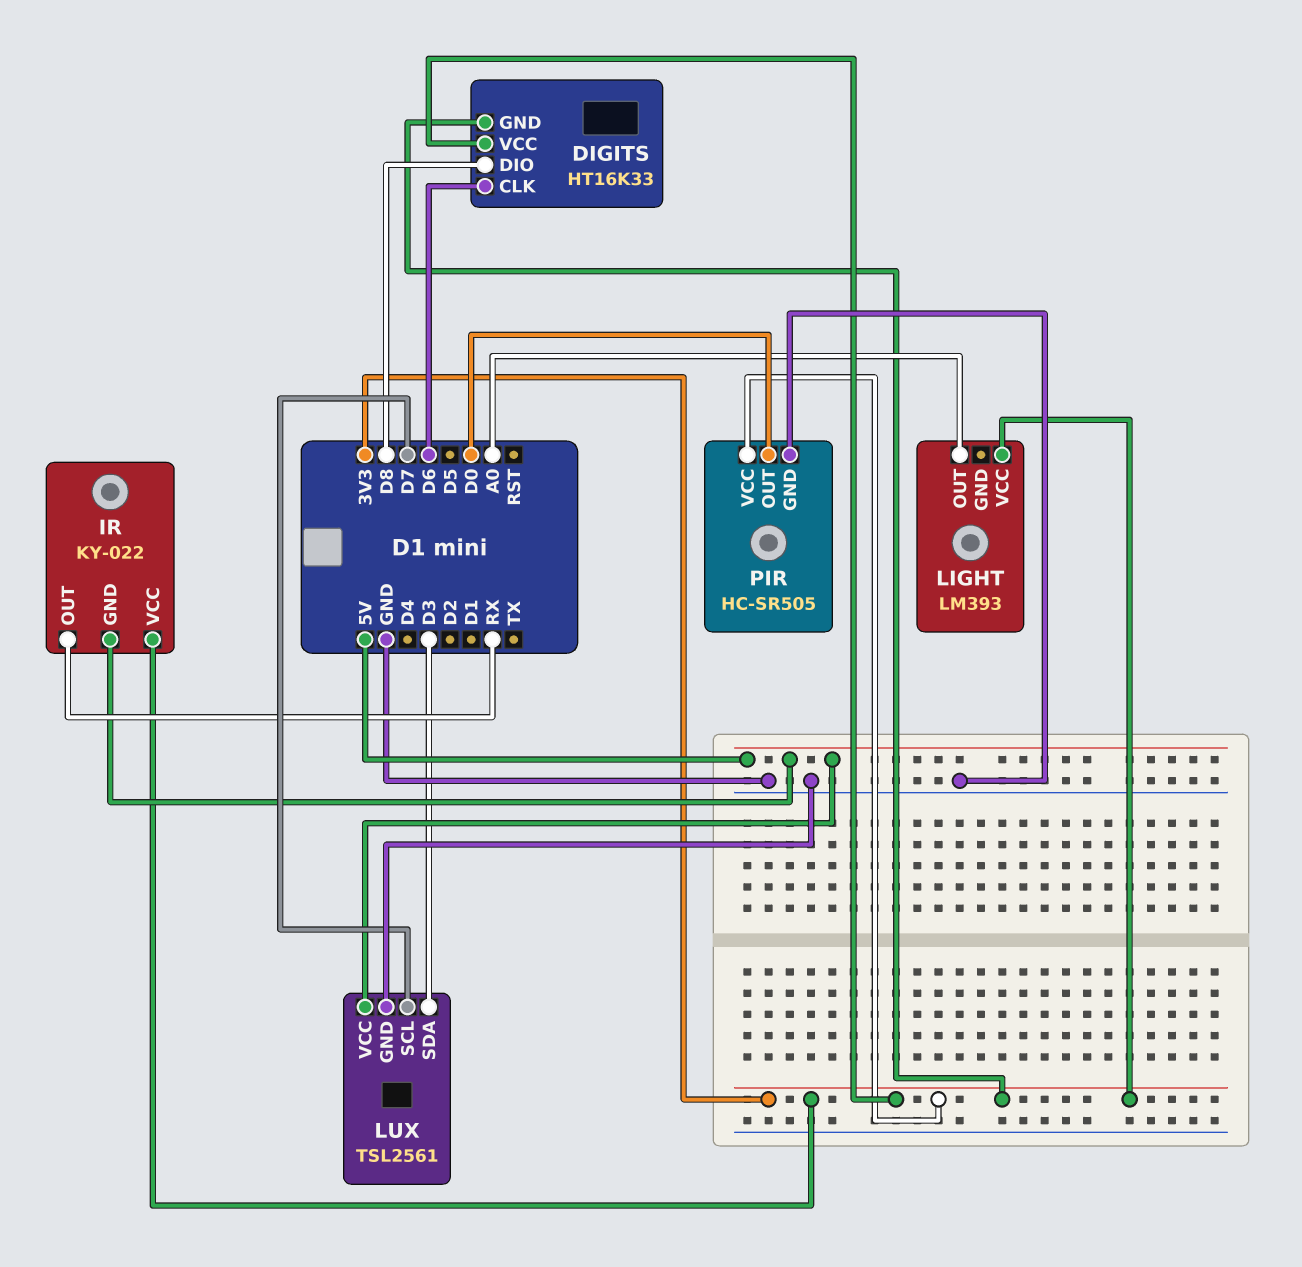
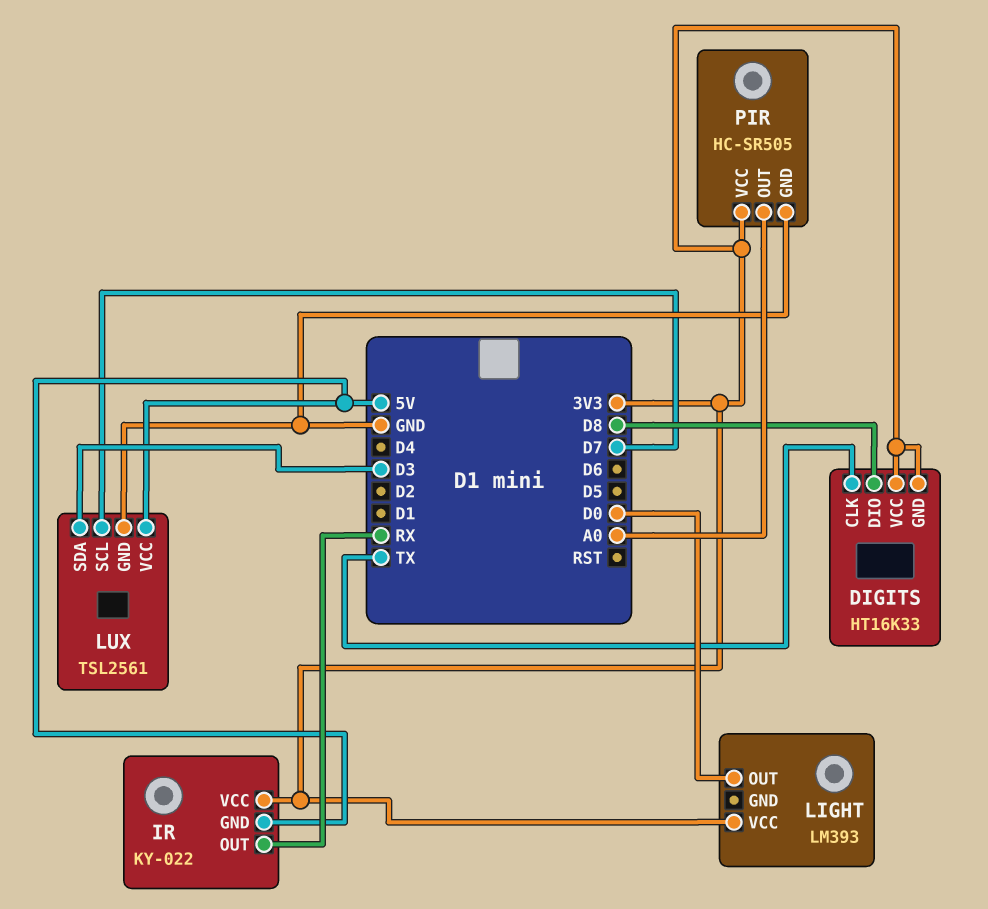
DIGITS pin CLK: D6 -> TX
LIGHT pin OUT: A0 -> D0
PIR pin OUT: D0 -> A0

